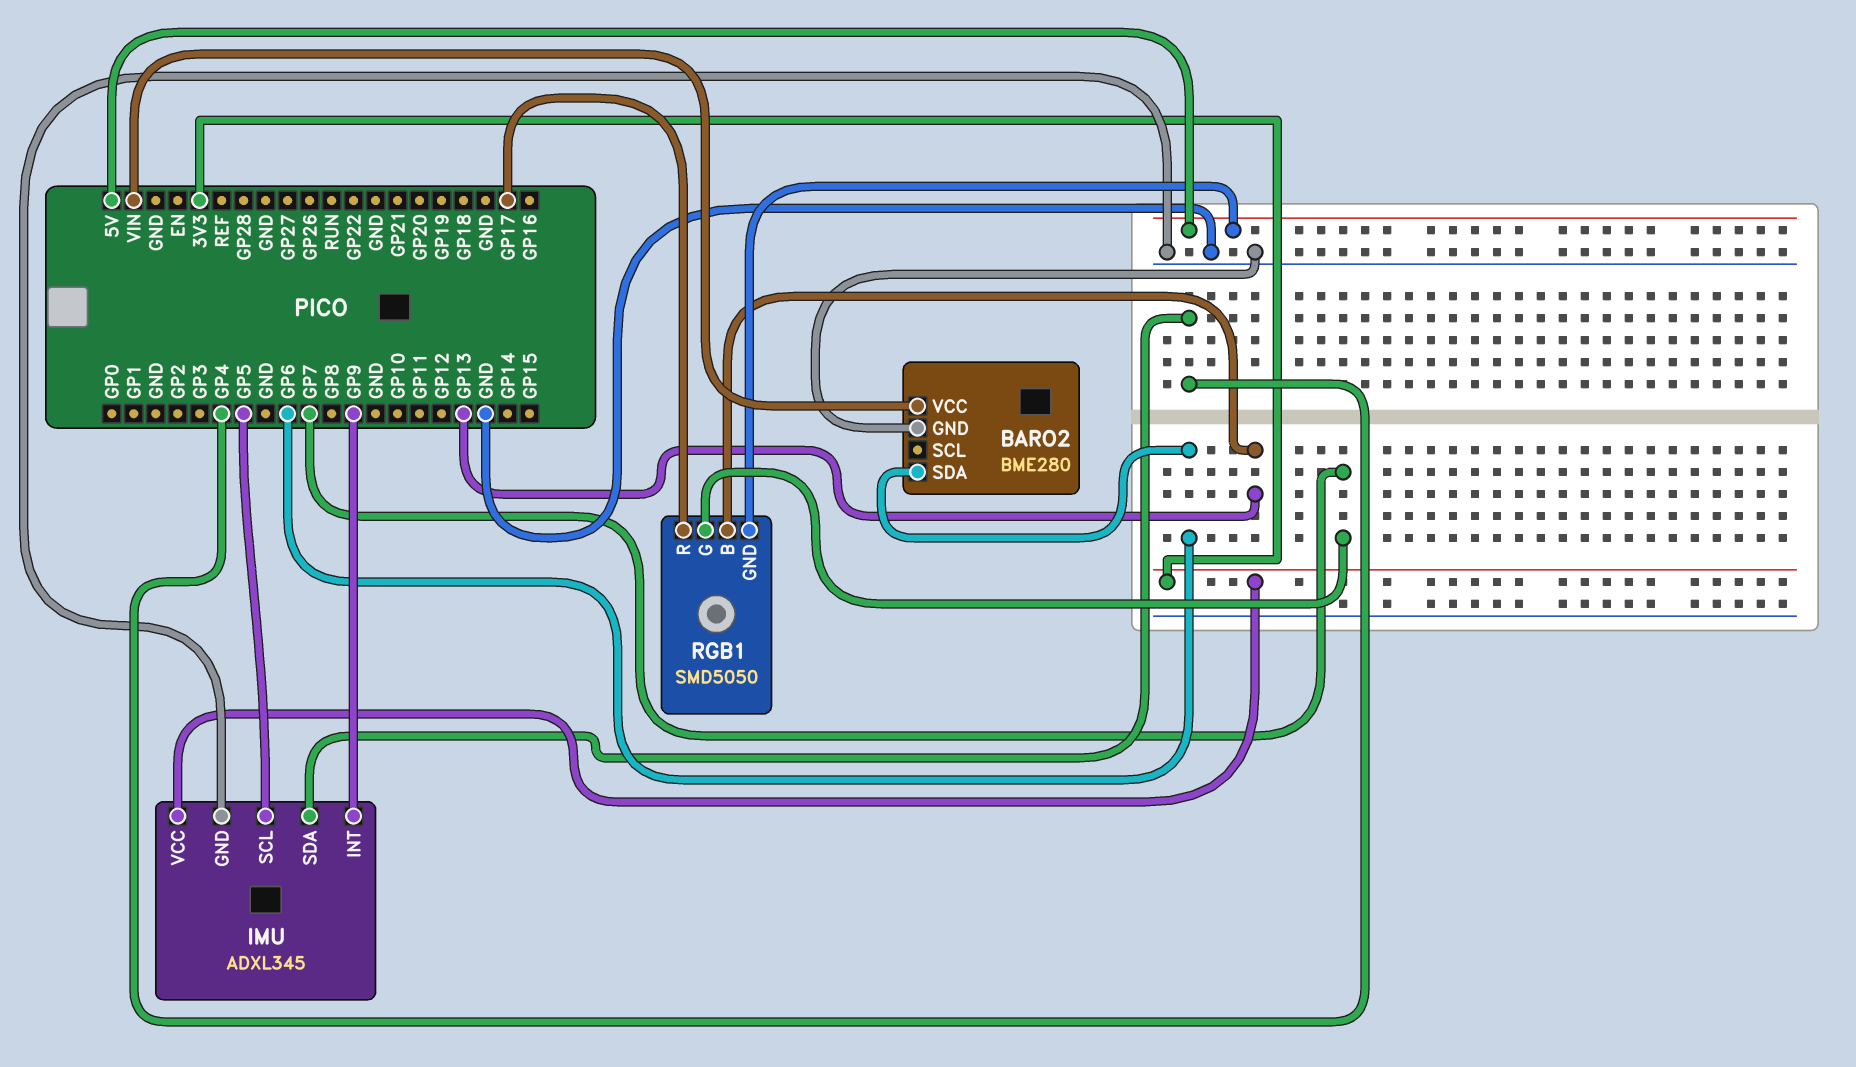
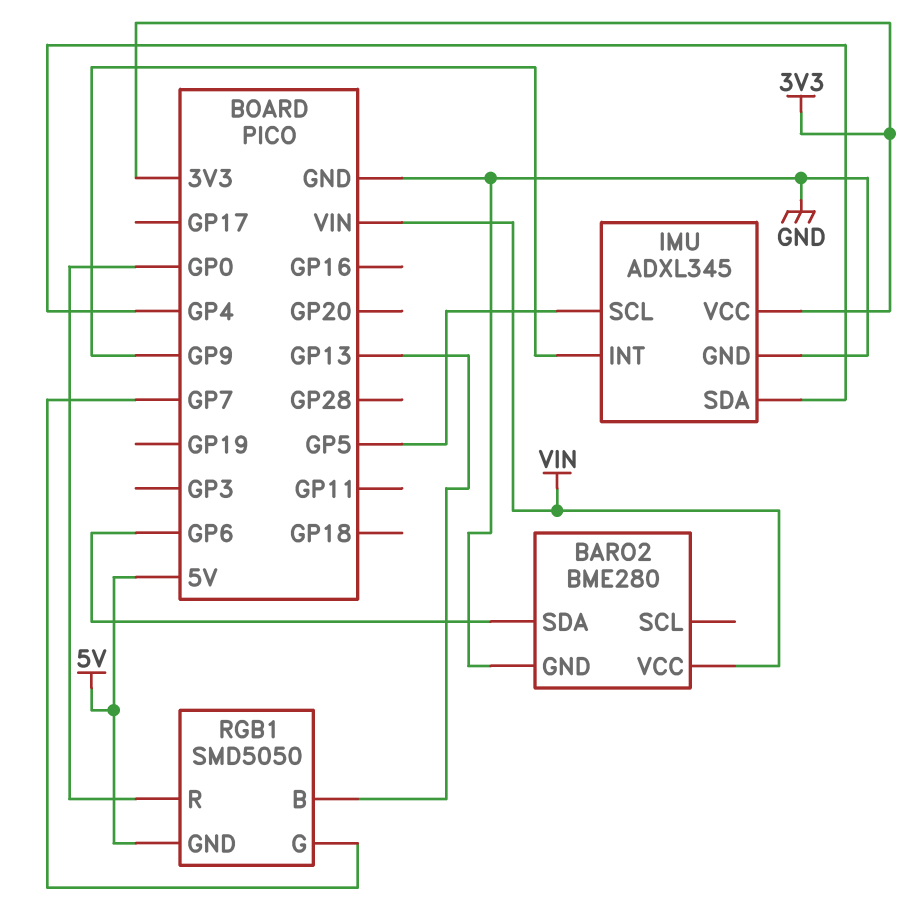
RGB1 pin R: GP17 -> GP0

